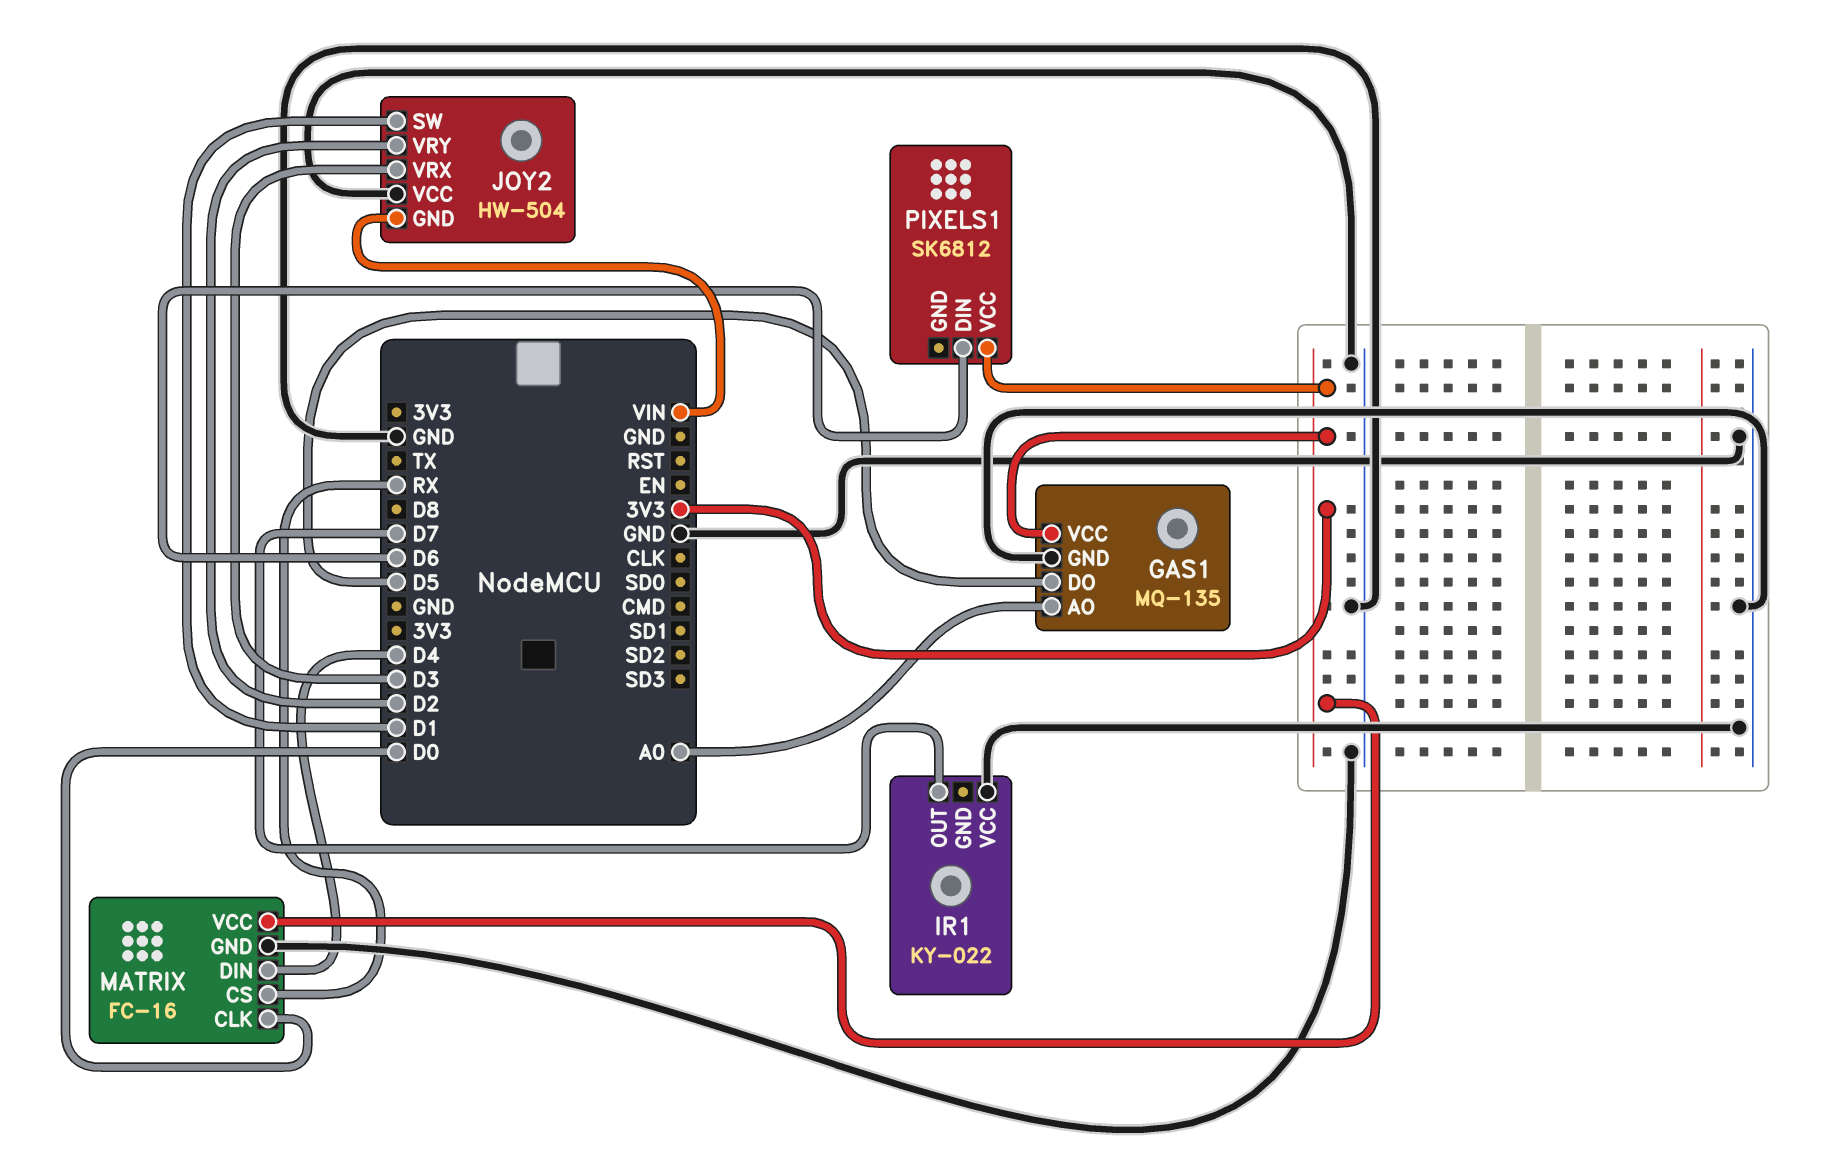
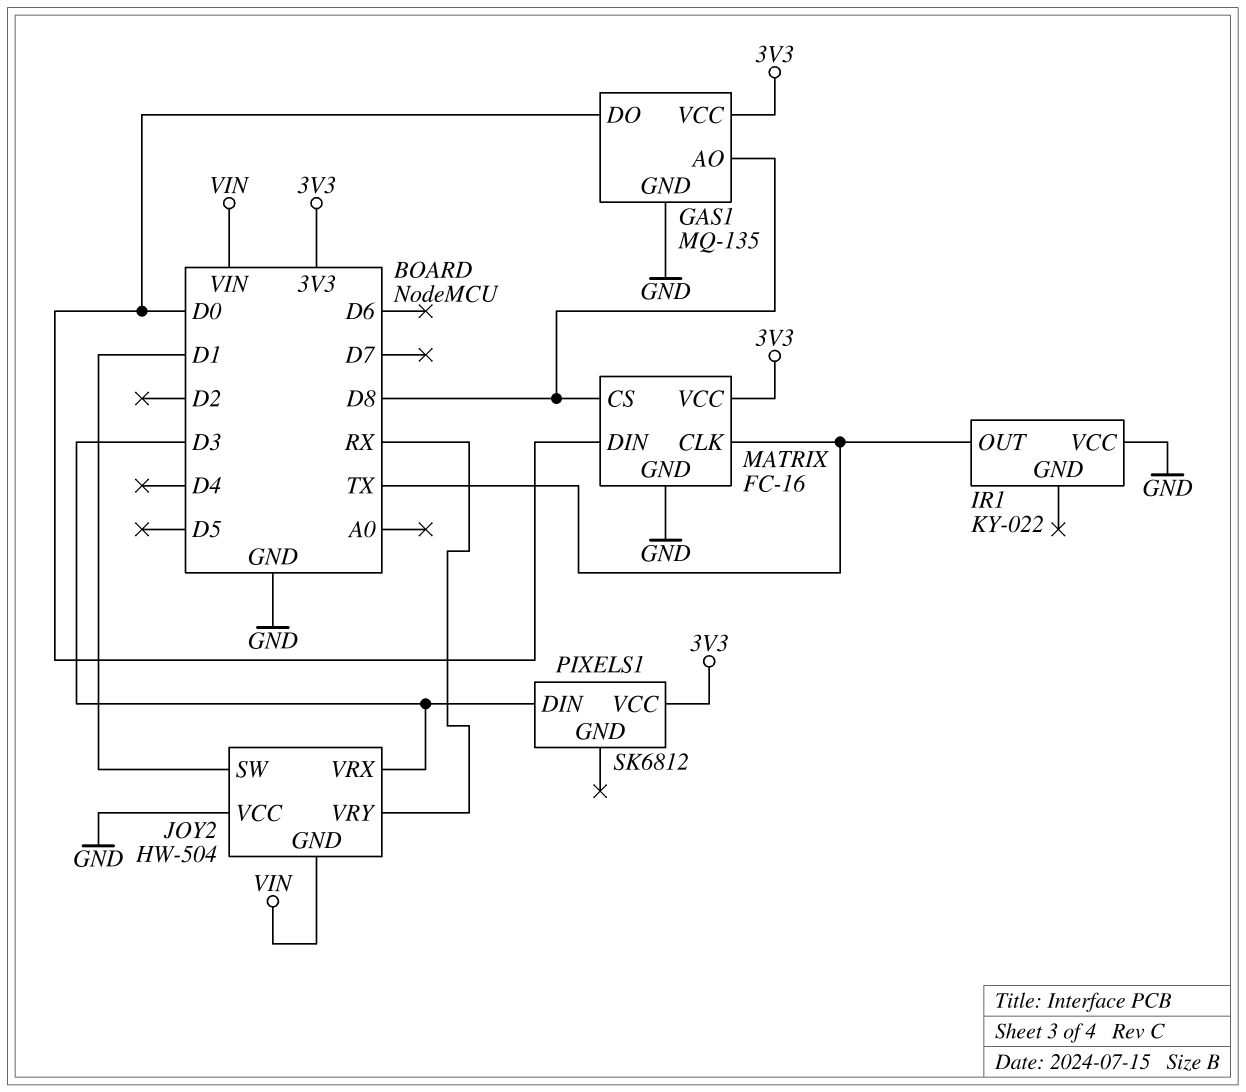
GAS1 pin AO: A0 -> D8
GAS1 pin DO: D5 -> D0
IR1 pin OUT: D7 -> TX
JOY2 pin VRY: D2 -> RX
MATRIX pin CLK: D0 -> TX
MATRIX pin CS: RX -> D8
MATRIX pin DIN: D4 -> D0
PIXELS1 pin DIN: D6 -> D3

